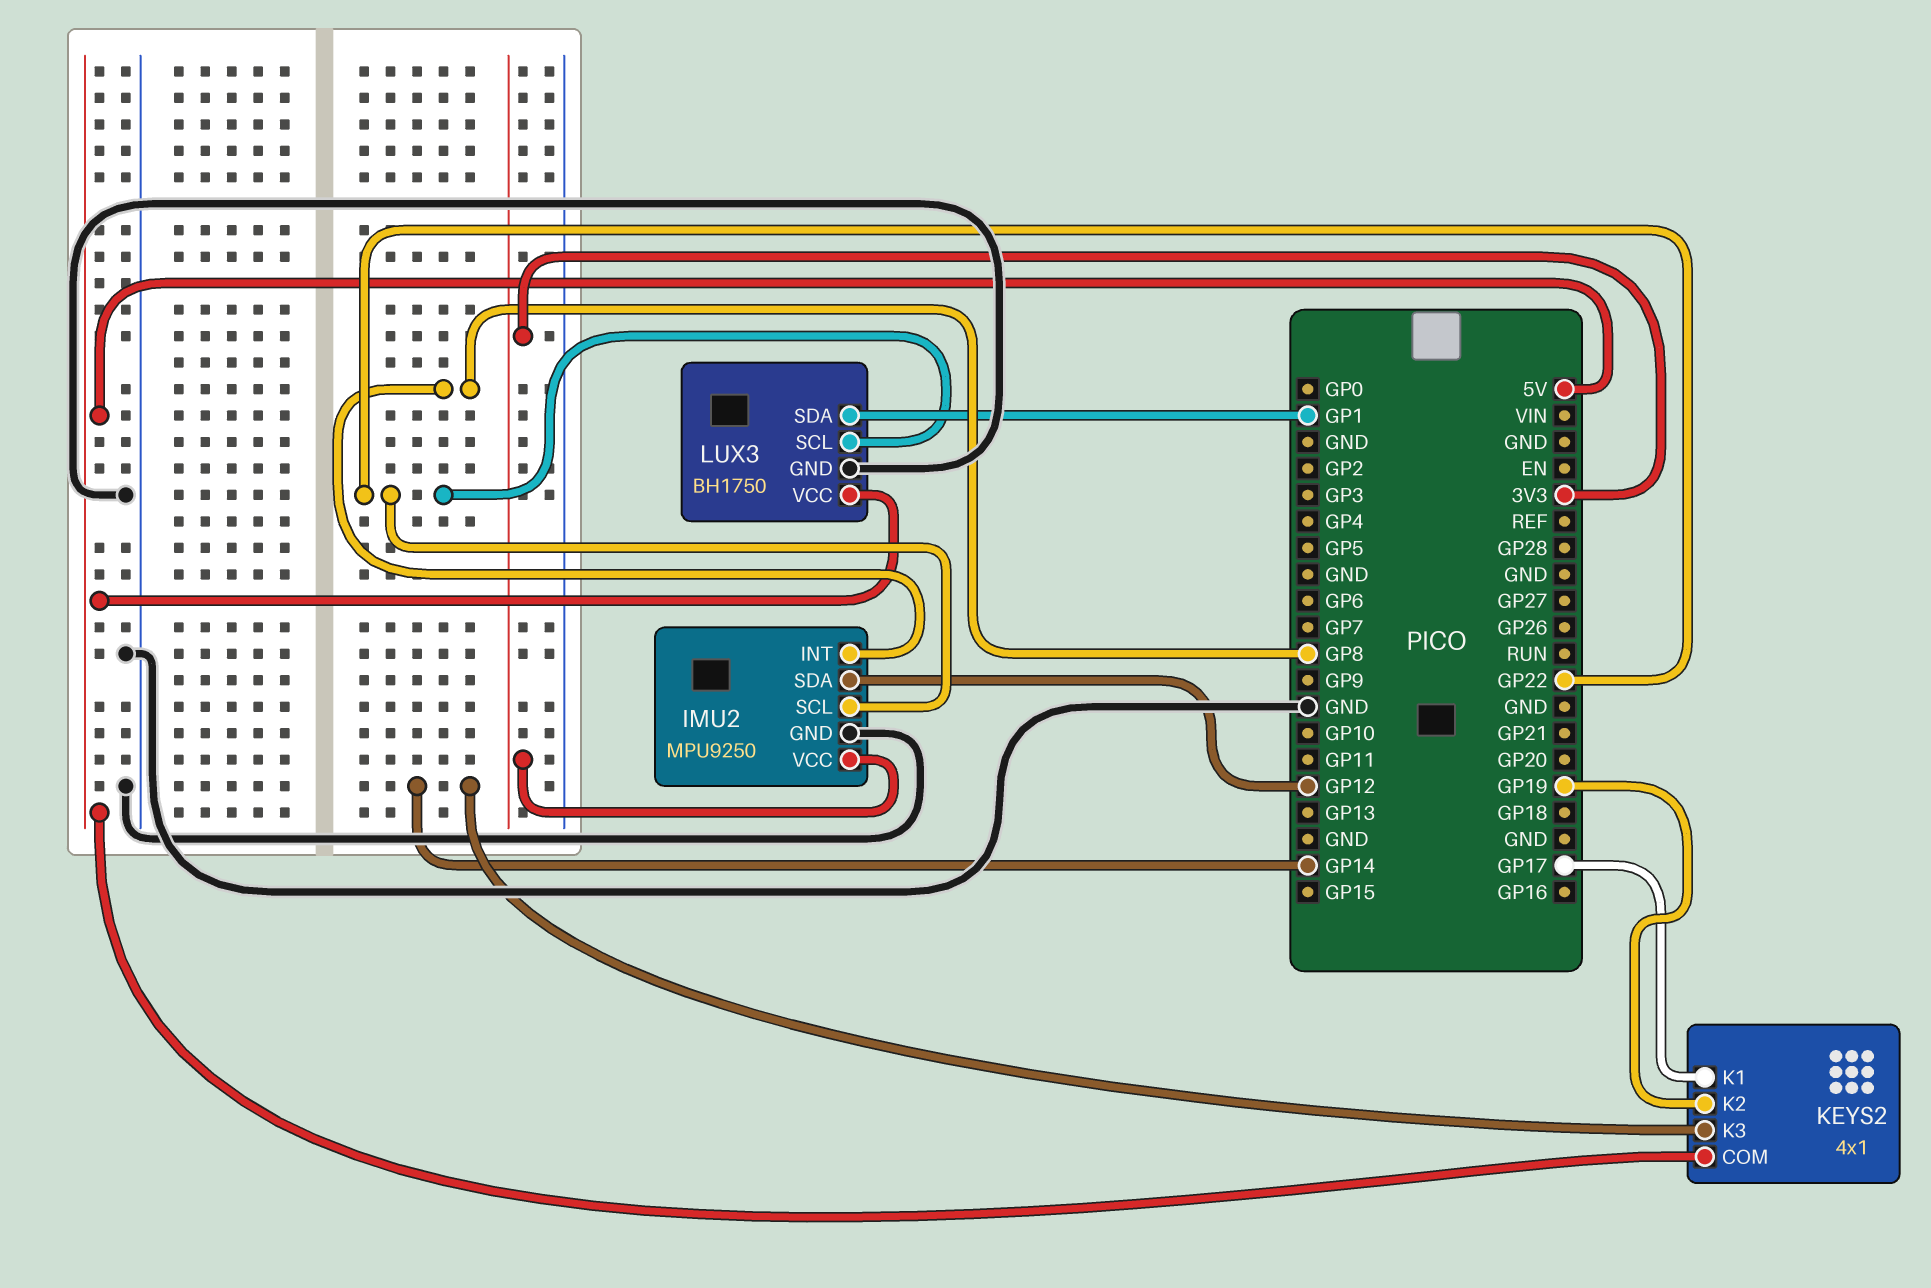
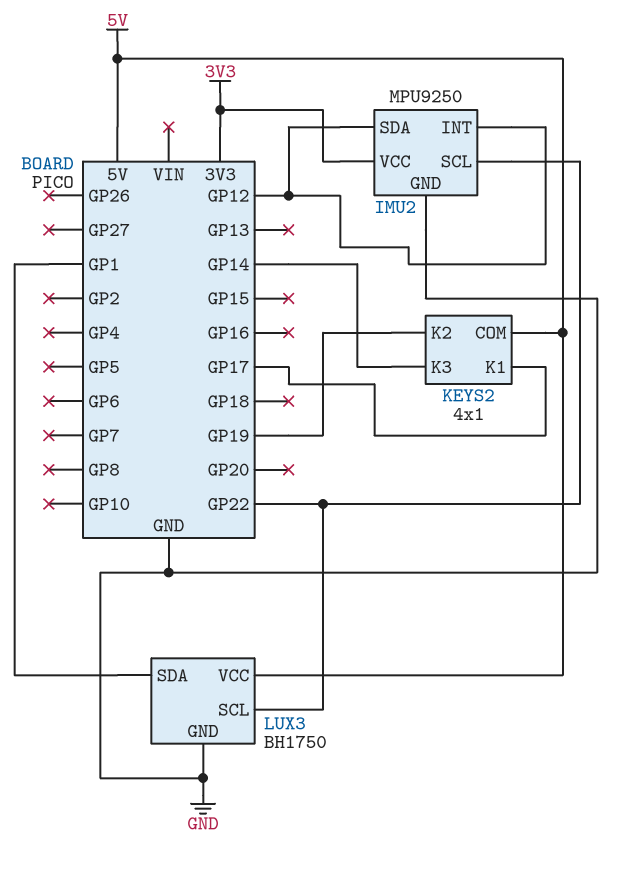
IMU2 pin INT: GP8 -> GP12

